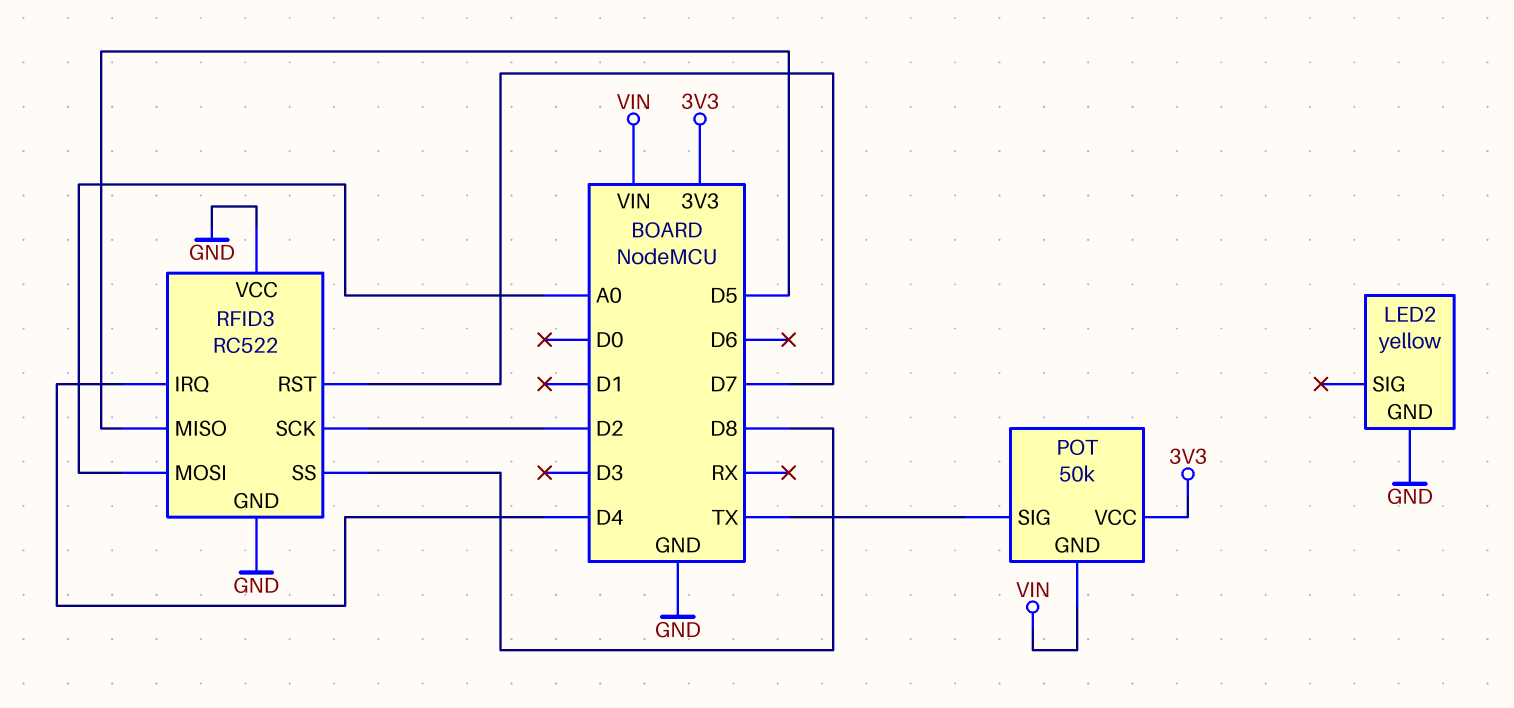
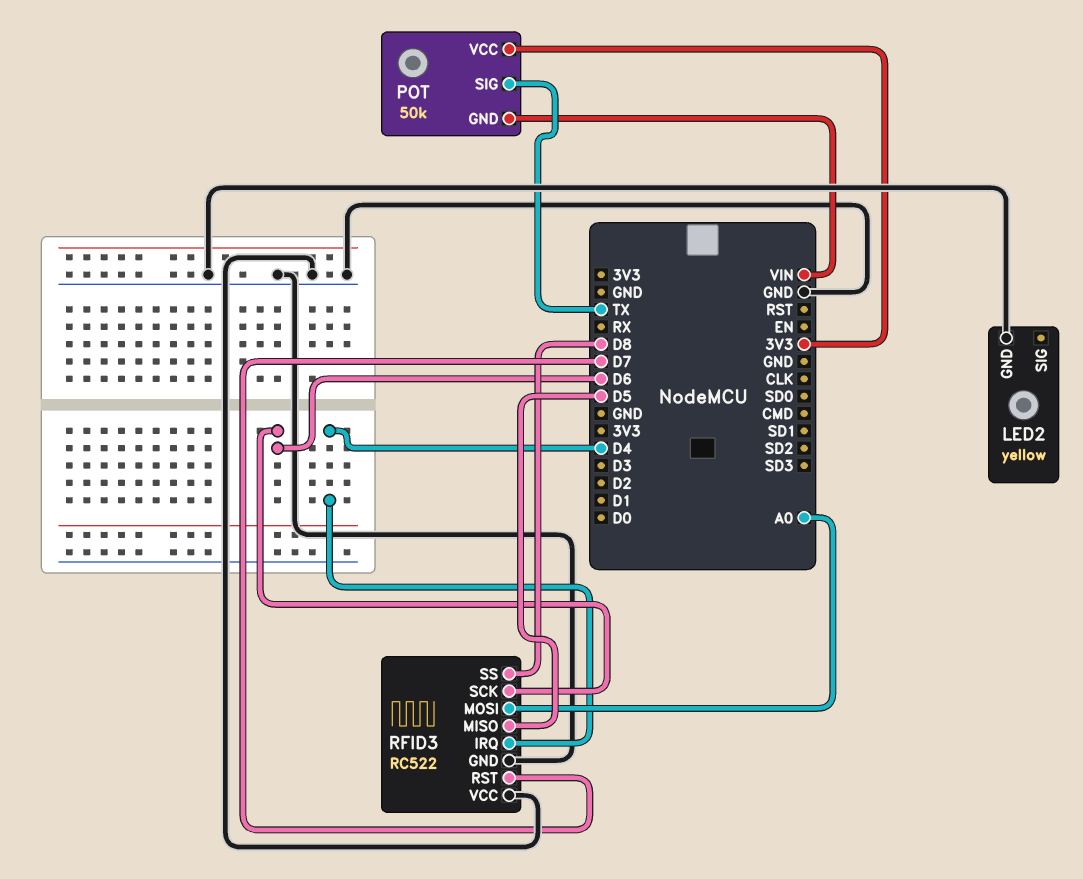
RFID3 pin SCK: D2 -> D6

